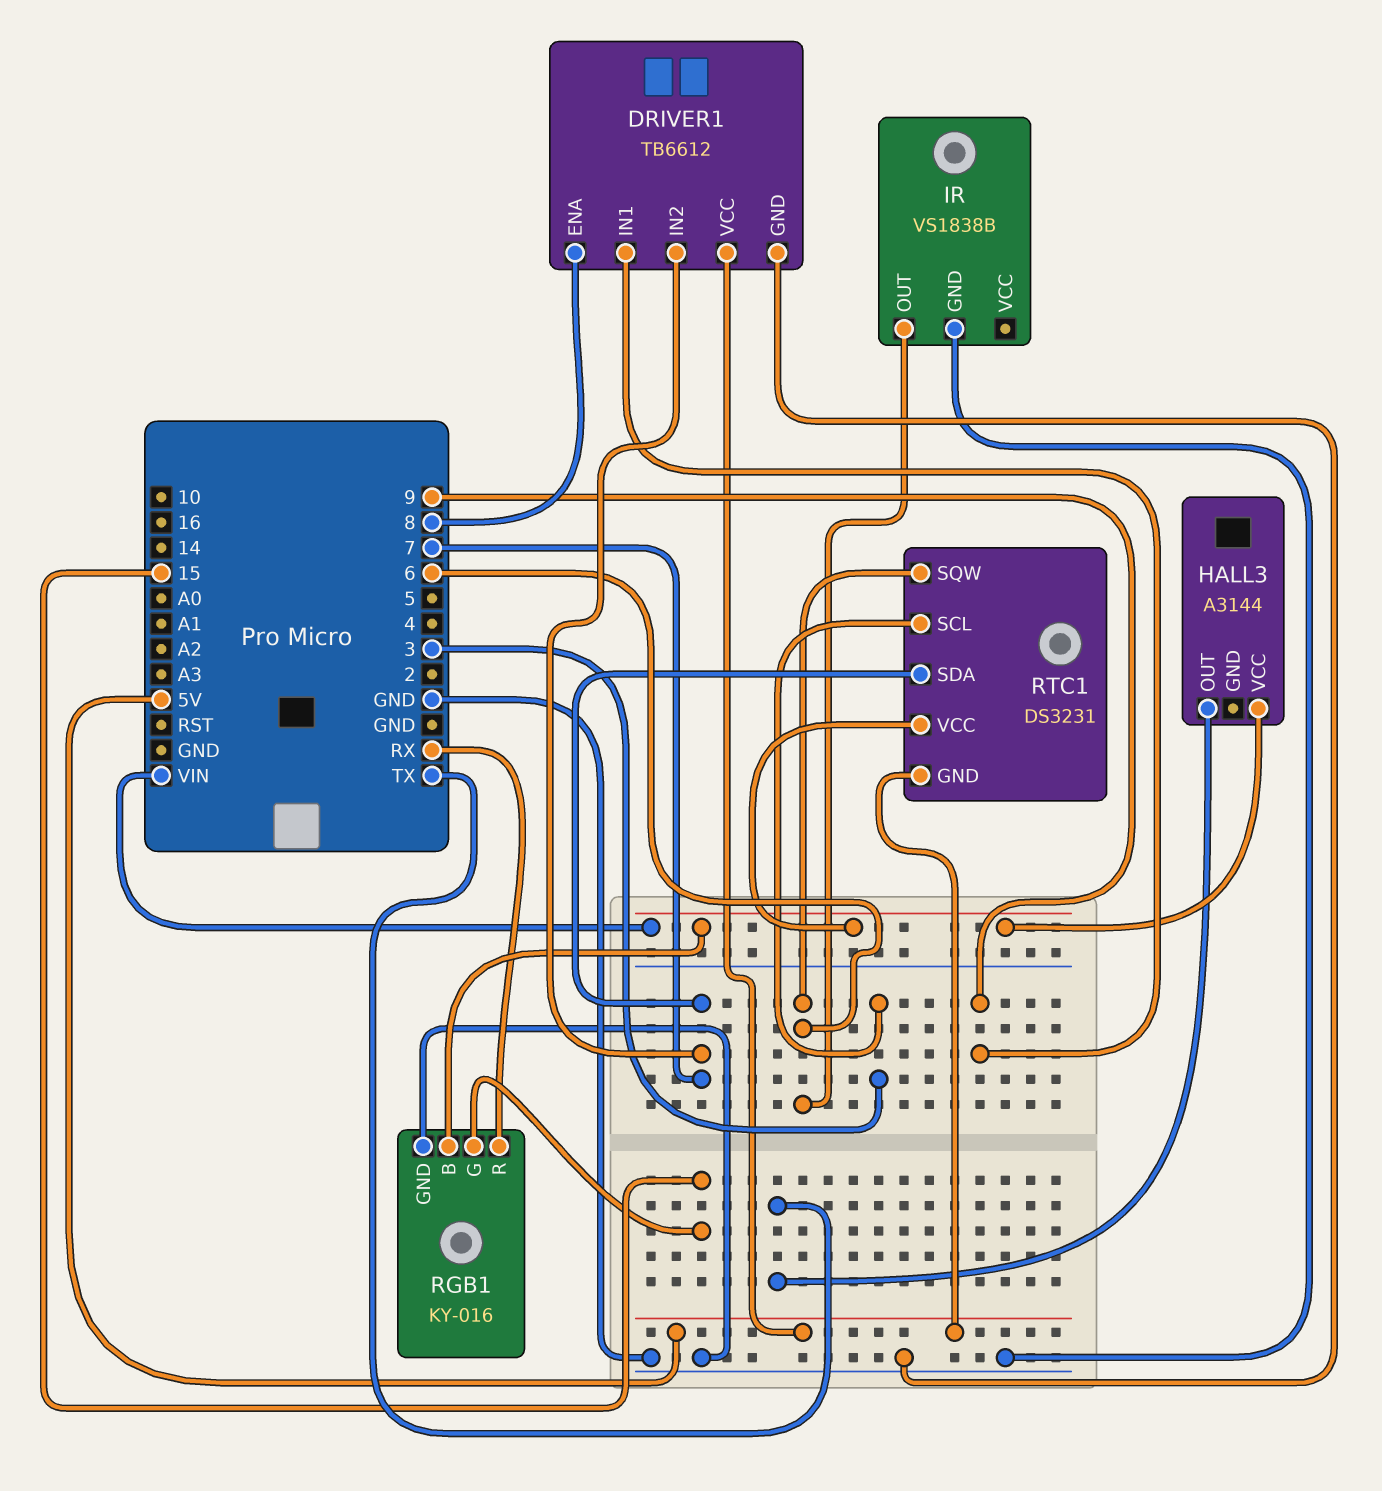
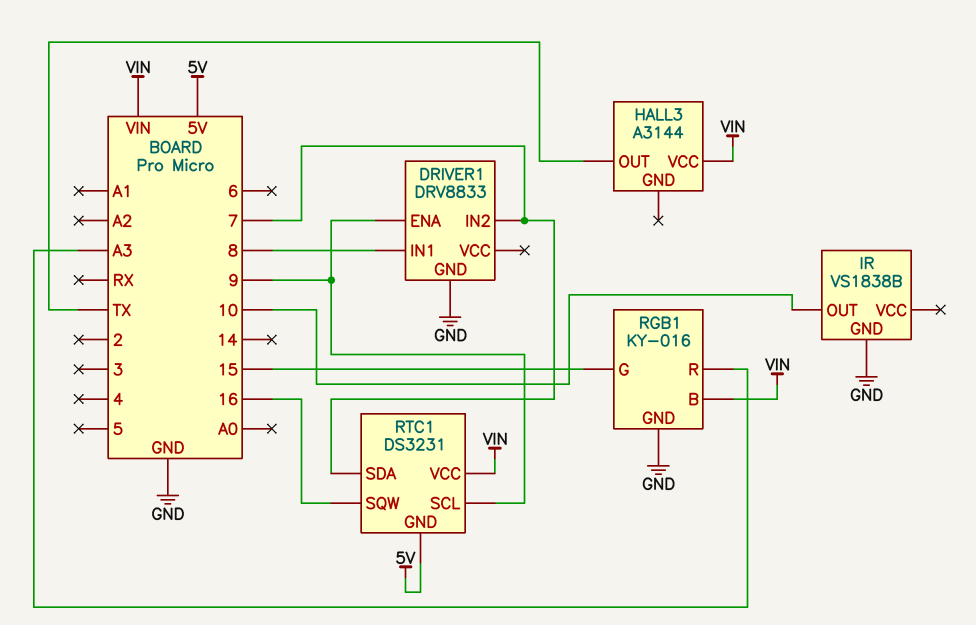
DRIVER1: TB6612 -> DRV8833
DRIVER1 pin ENA: 8 -> 9
DRIVER1 pin IN1: 9 -> 8
DRIVER1 pin VCC: 5V -> none
IR pin OUT: 6 -> 10
RGB1 pin R: RX -> A3
RTC1 pin SCL: 3 -> 9
RTC1 pin SQW: 6 -> 16

